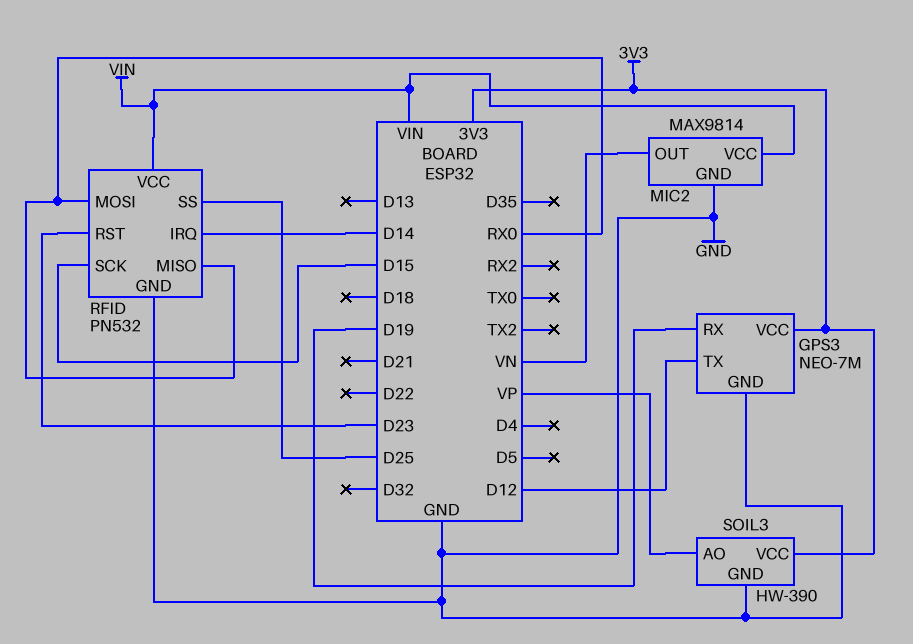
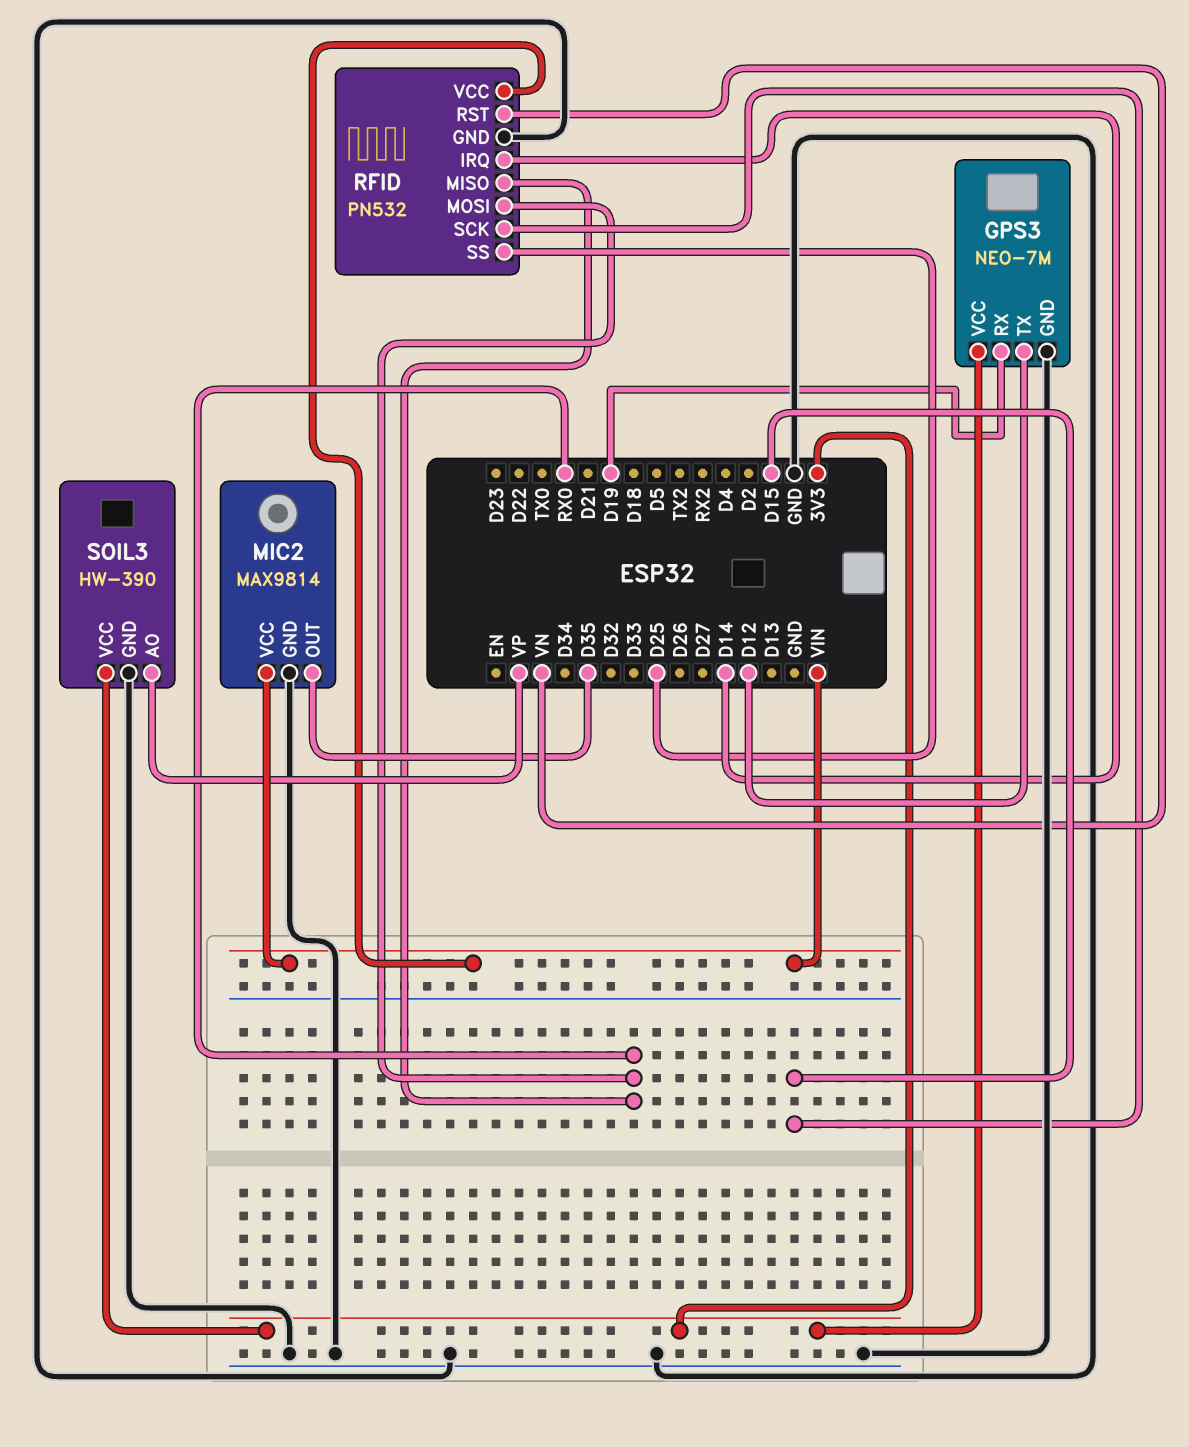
MIC2 pin OUT: VN -> D35
RFID pin RST: D23 -> VN

